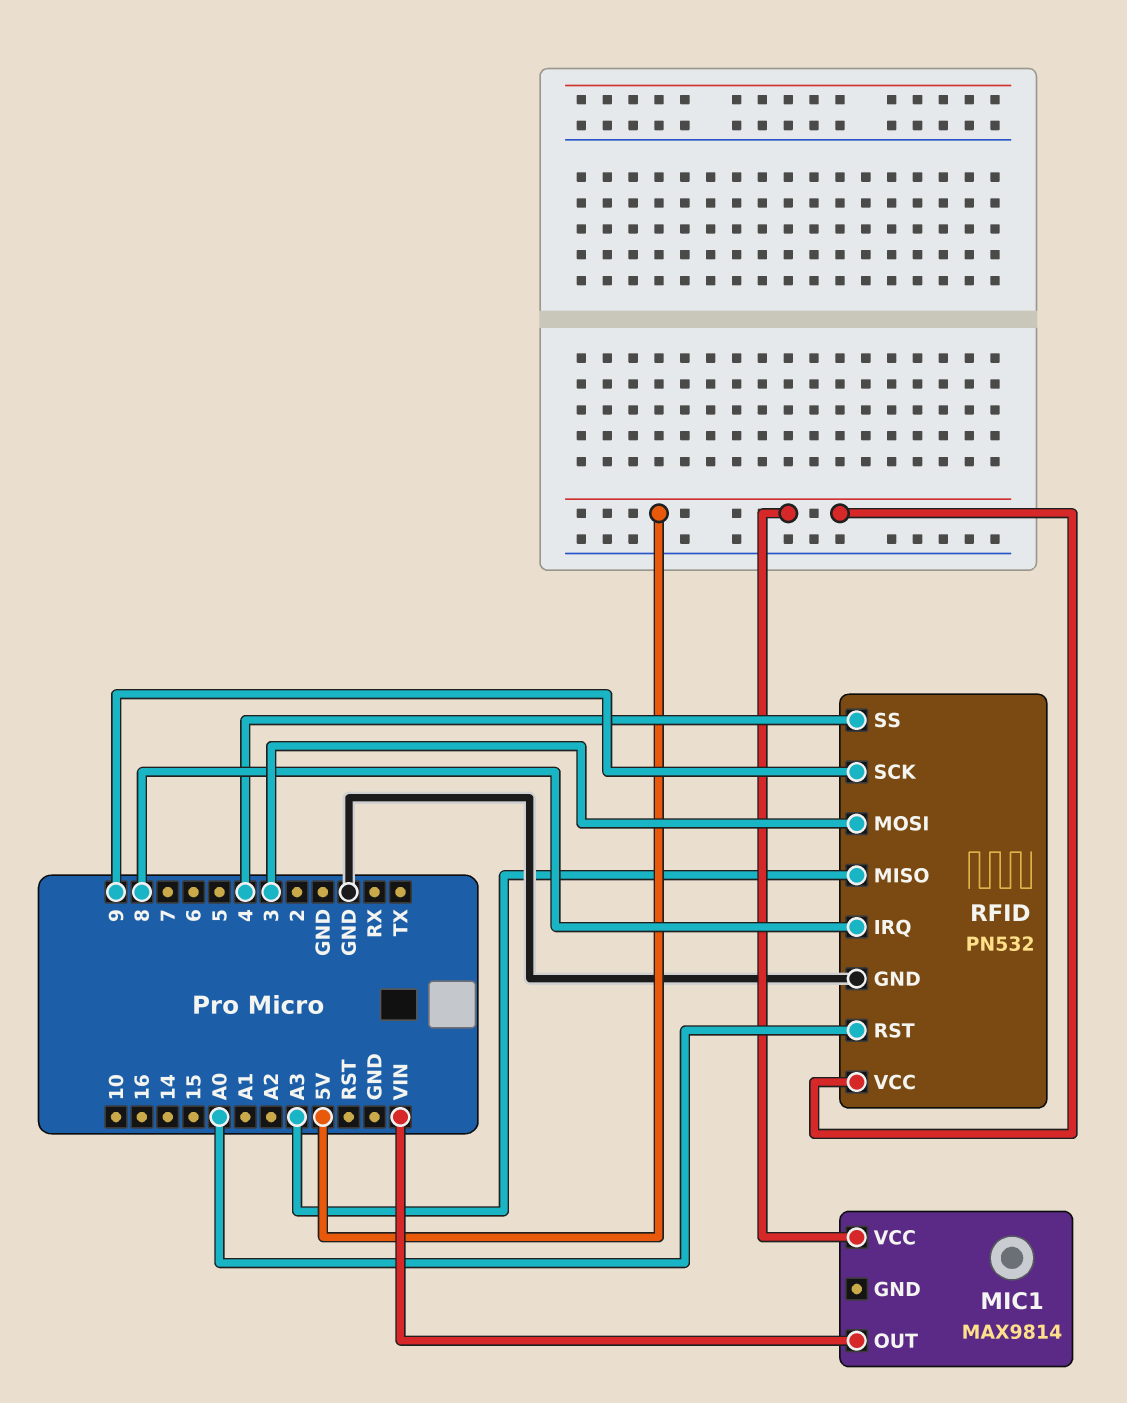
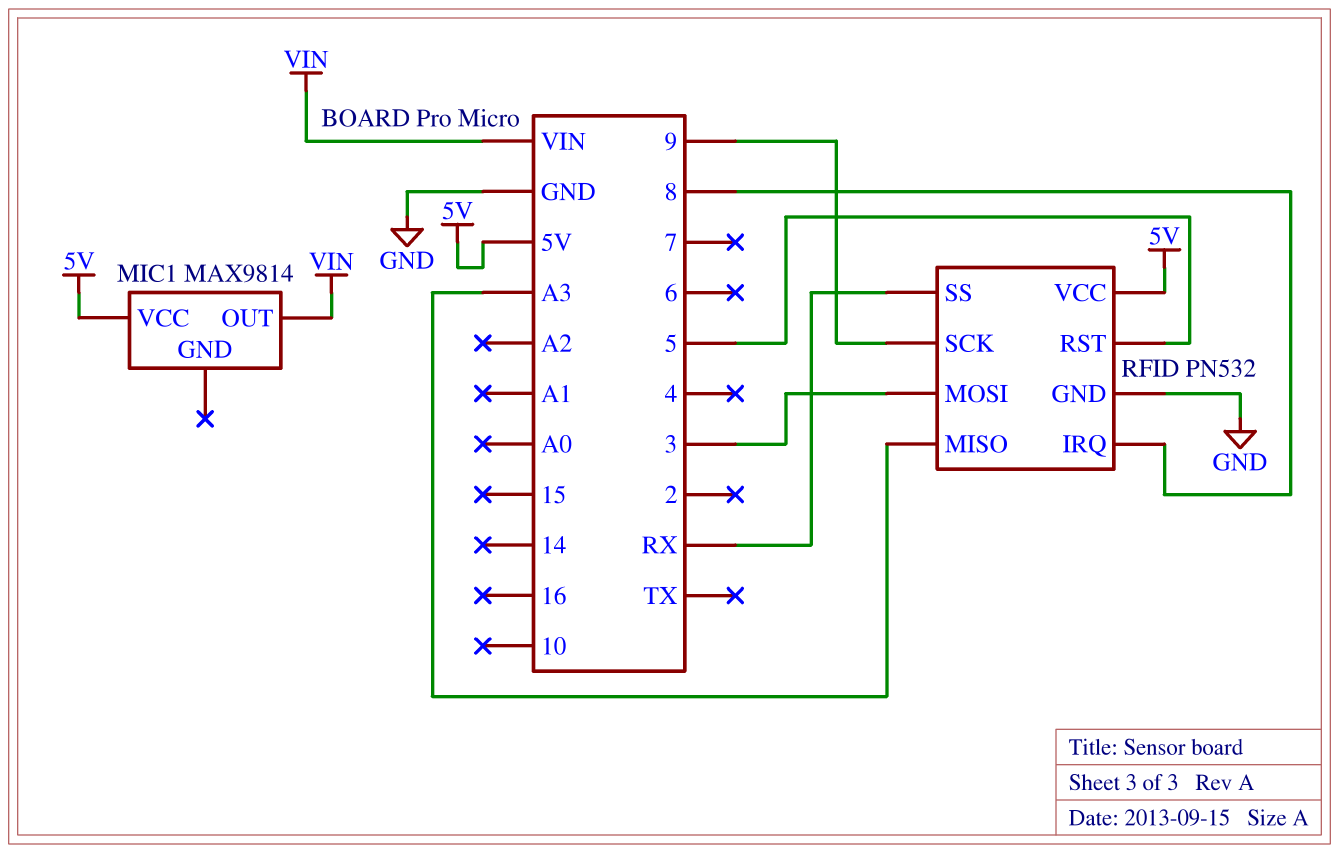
RFID pin RST: A0 -> 5
RFID pin SS: 4 -> RX

